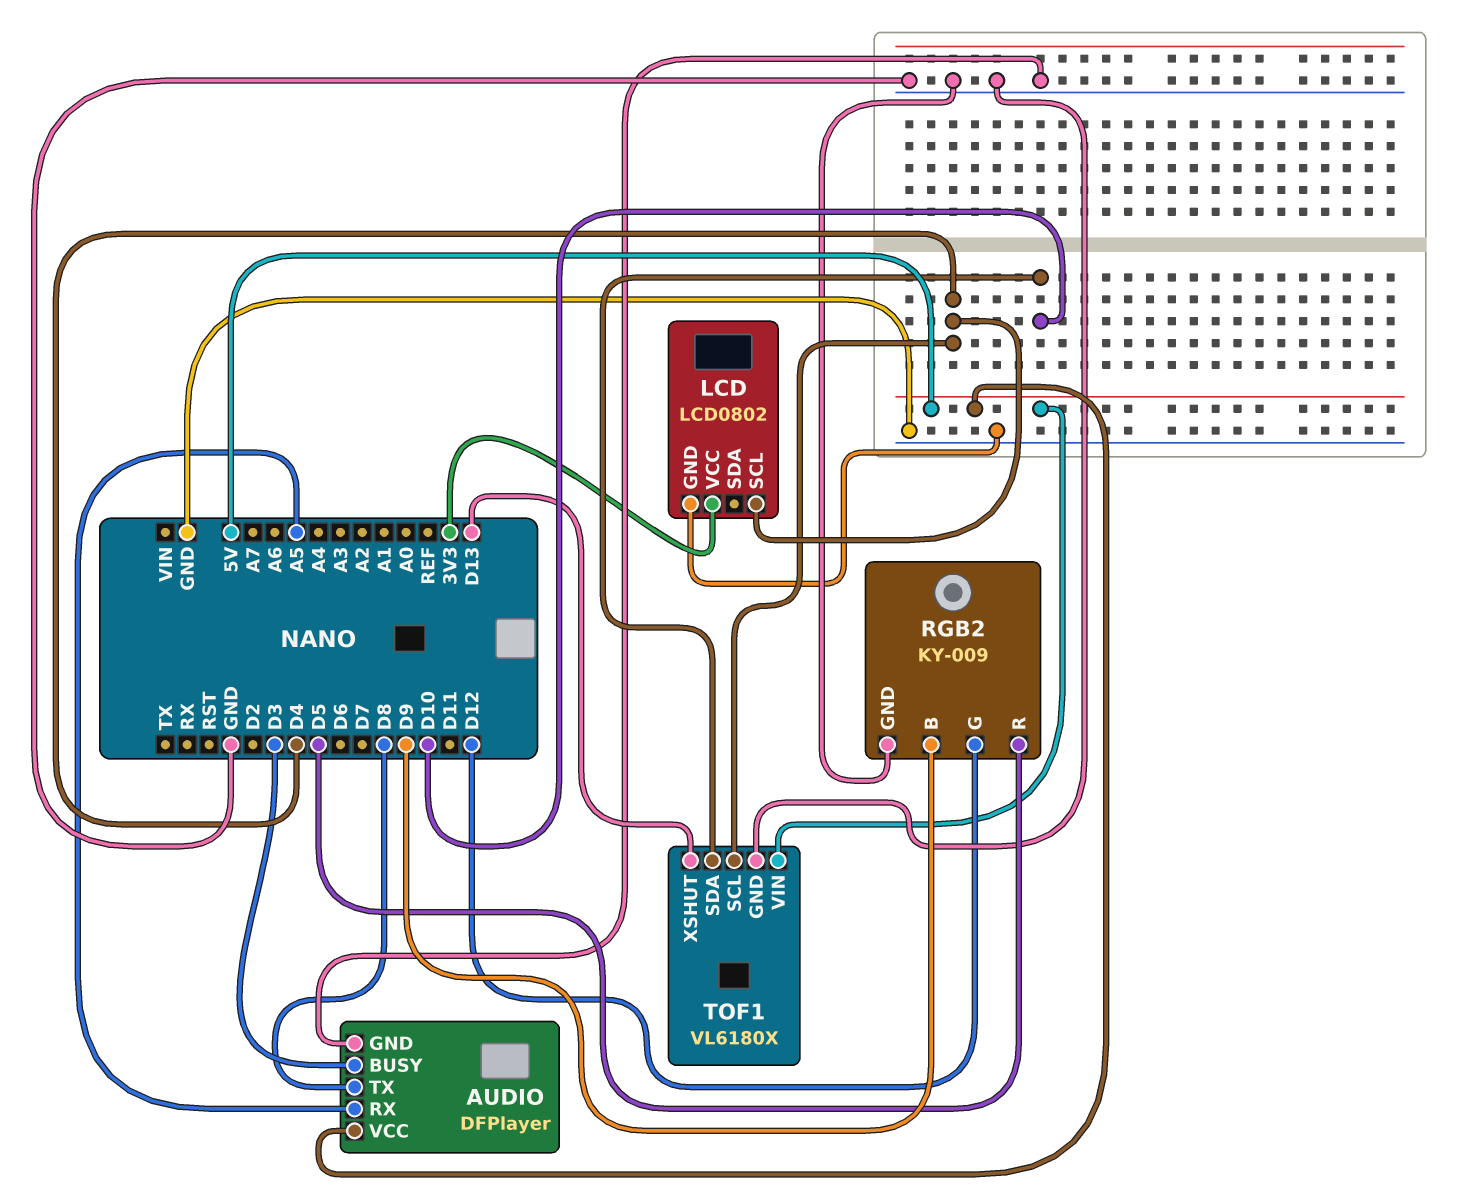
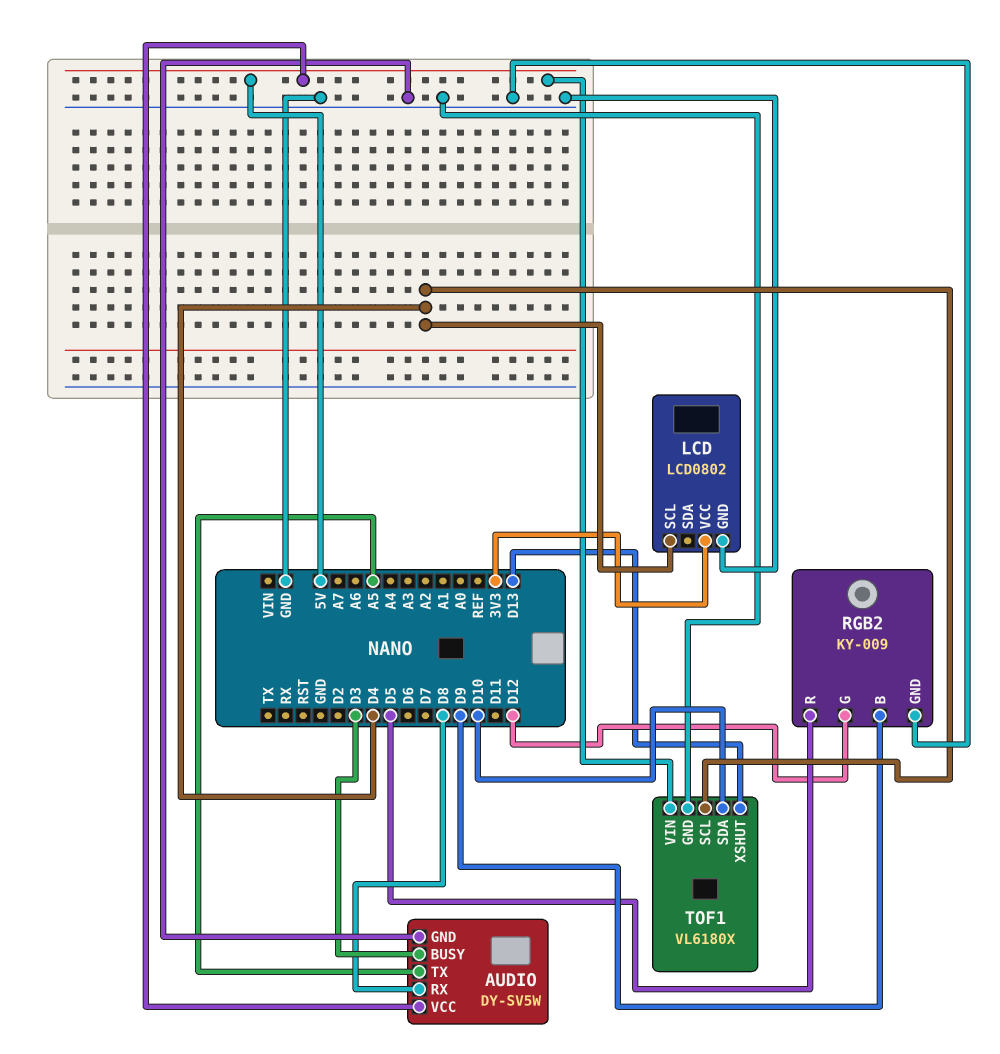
AUDIO: DFPlayer -> DY-SV5W
AUDIO pin RX: A5 -> D8
AUDIO pin TX: D8 -> A5

